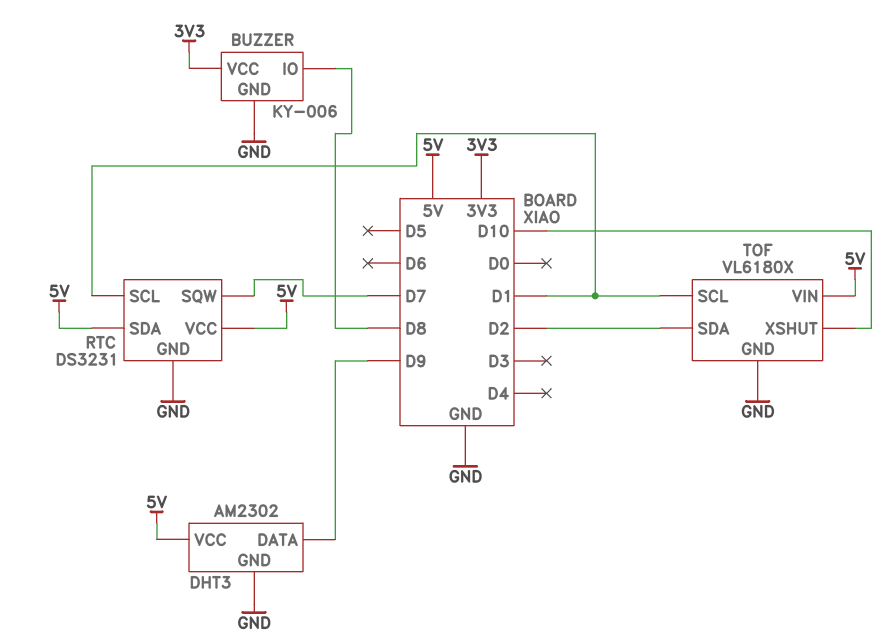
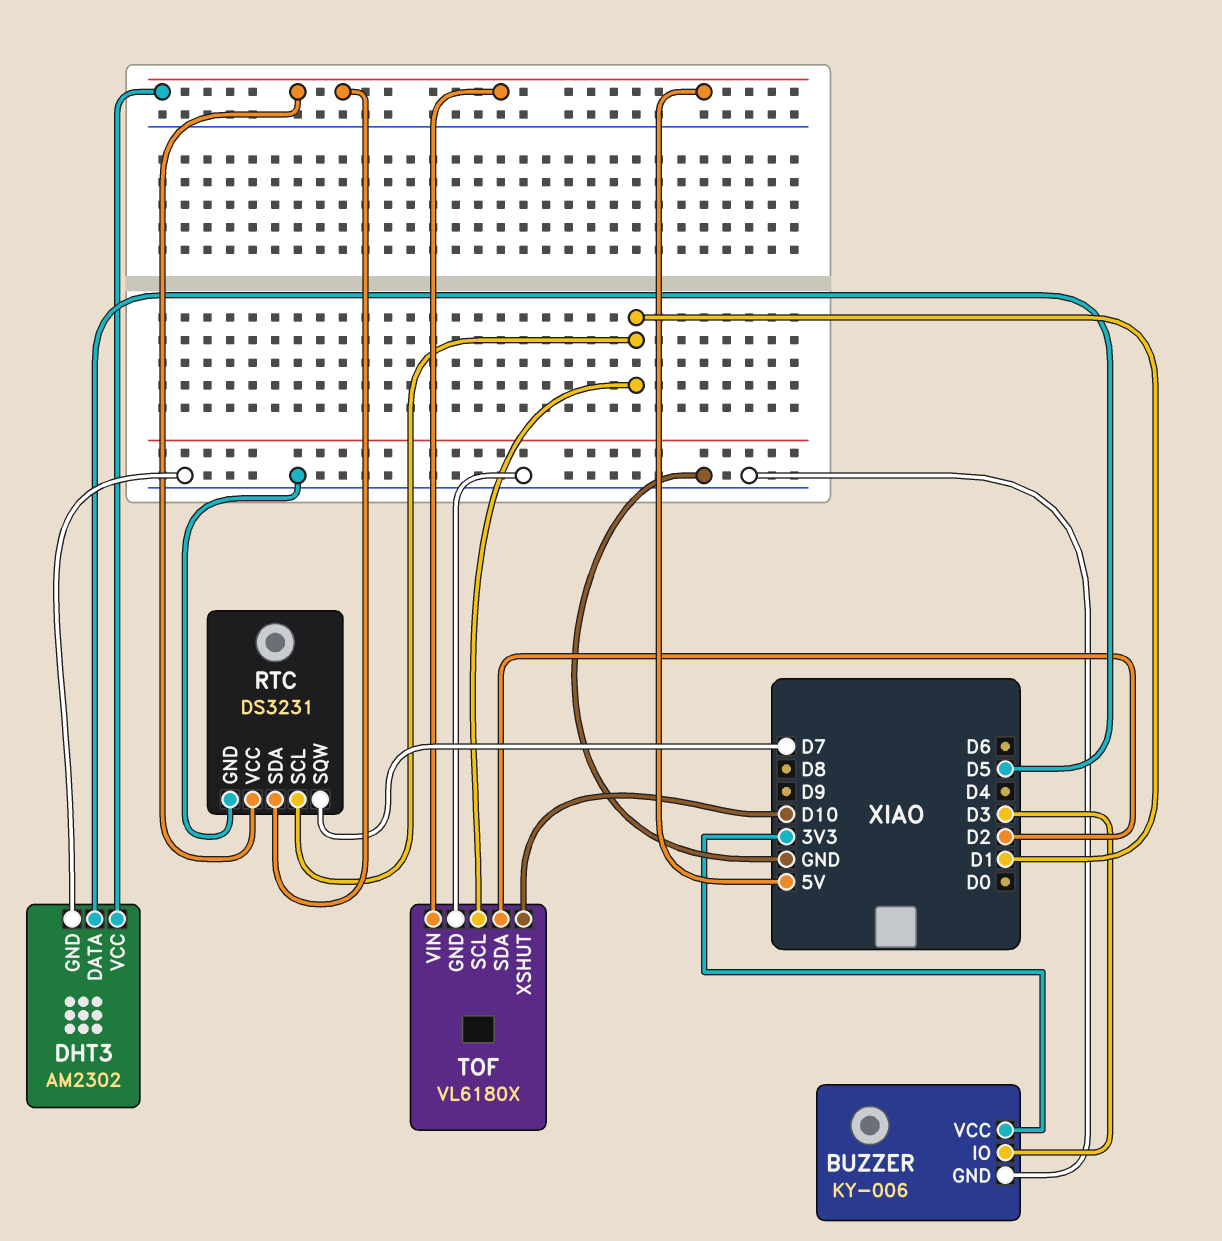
BUZZER pin IO: D8 -> D3
DHT3 pin DATA: D9 -> D5

